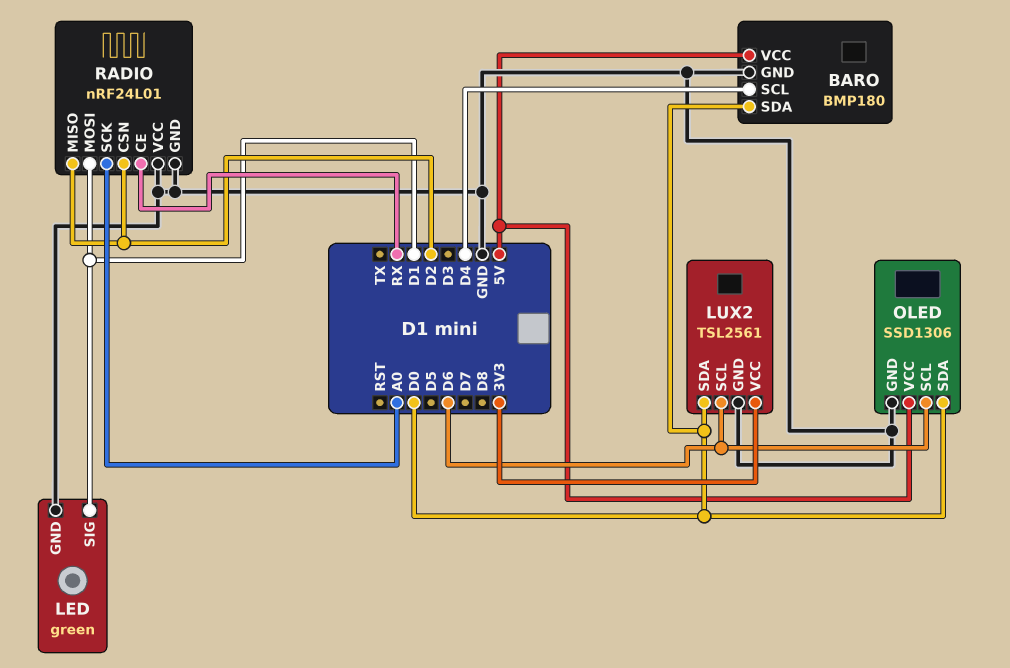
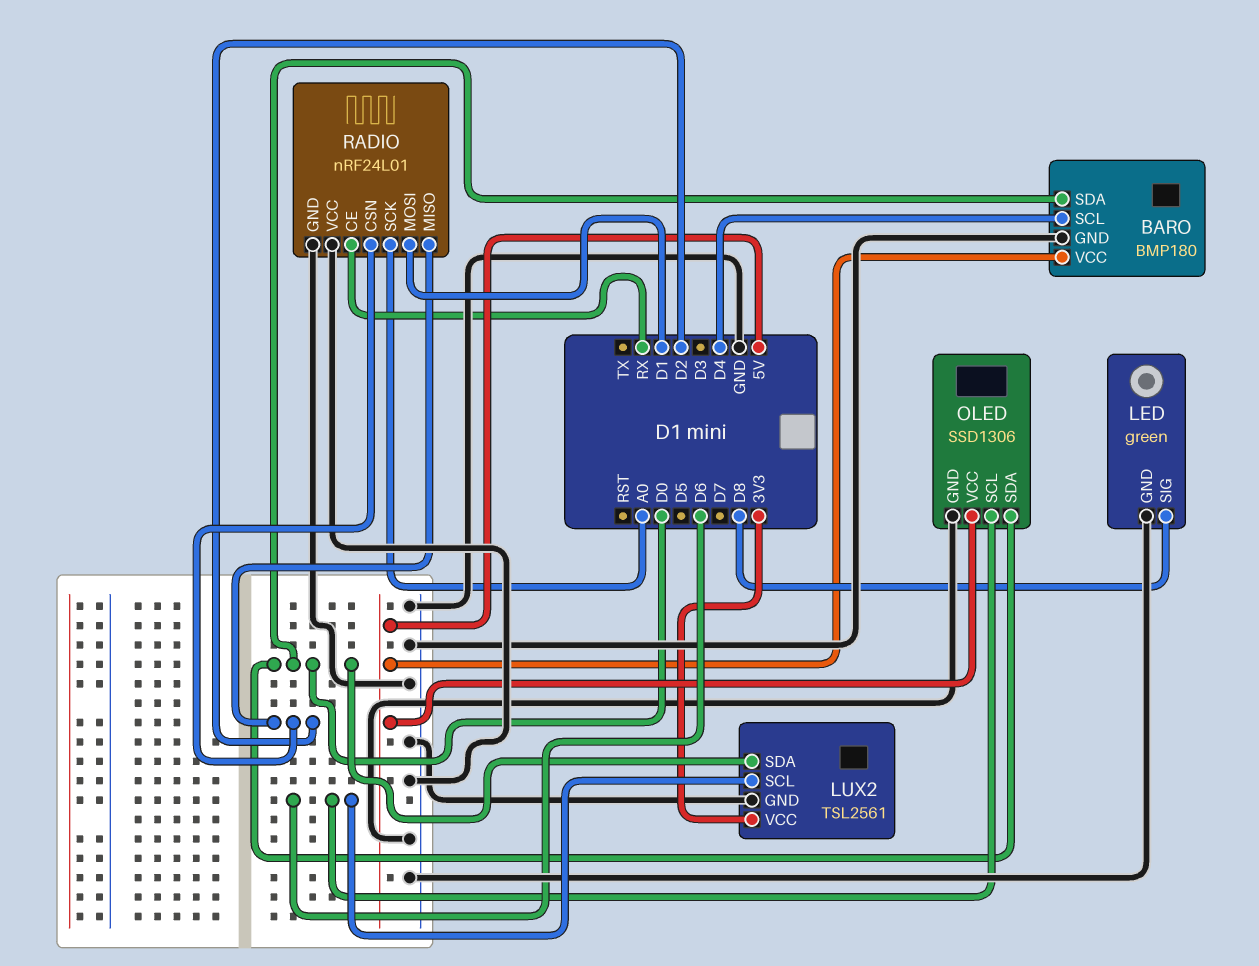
LED pin SIG: D1 -> D8

